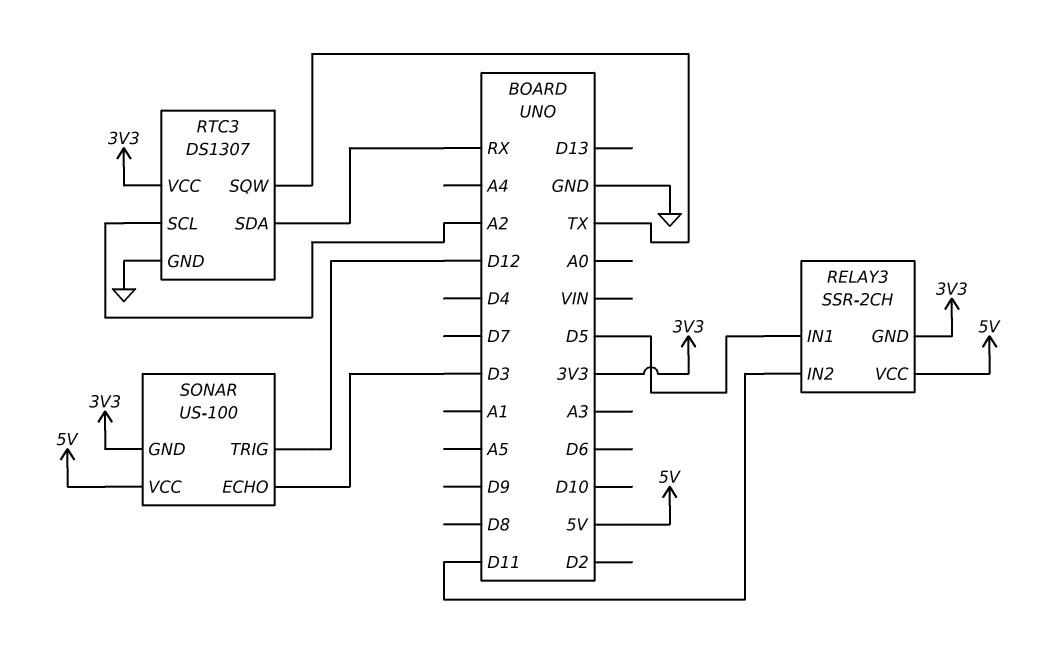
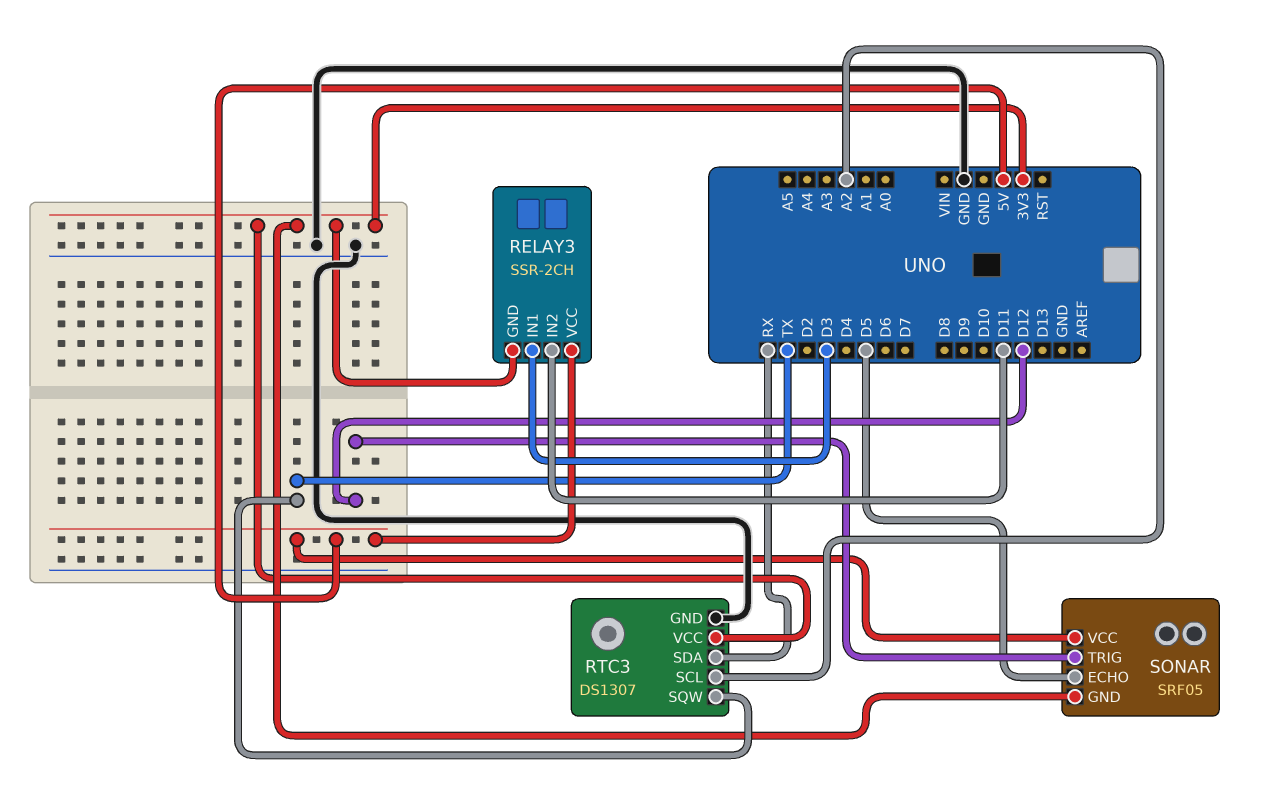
RELAY3 pin IN1: D5 -> D3
SONAR: US-100 -> SRF05
SONAR pin ECHO: D3 -> D5

